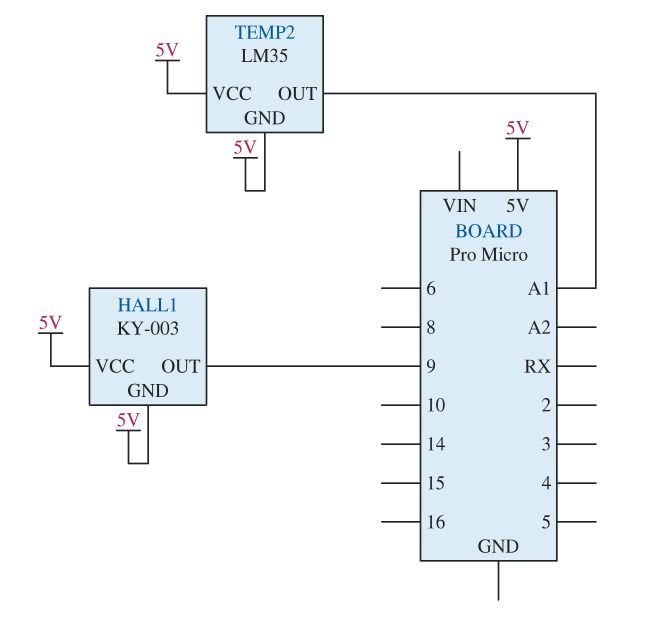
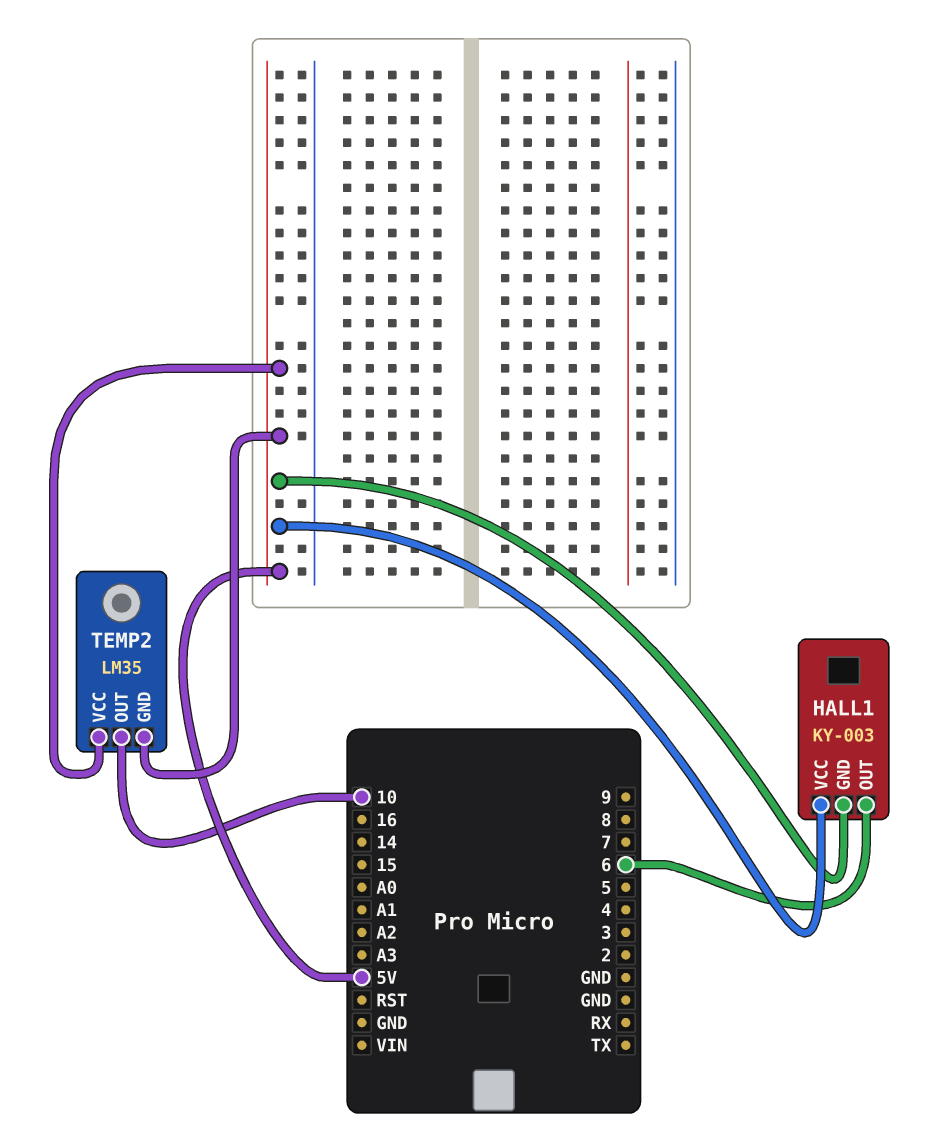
HALL1 pin OUT: 9 -> 6
TEMP2 pin OUT: A1 -> 10

